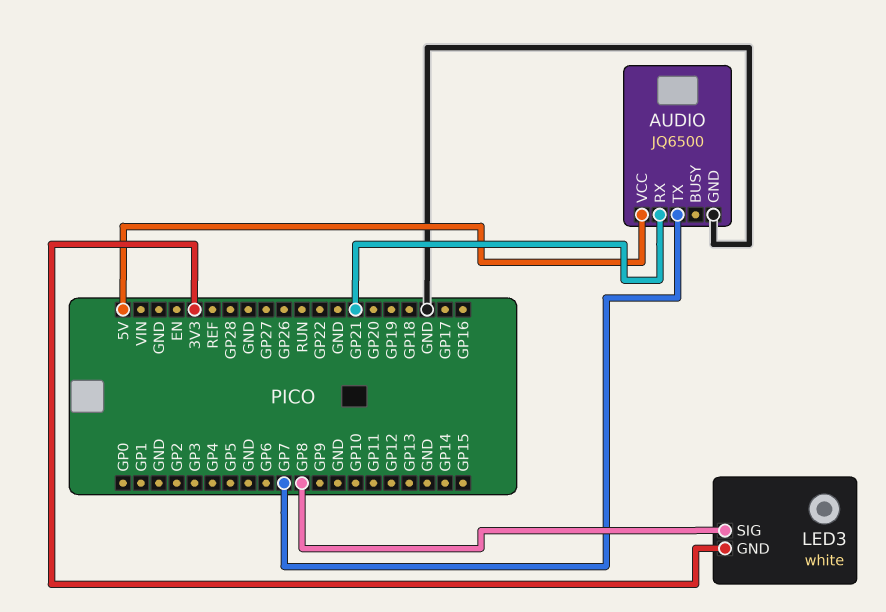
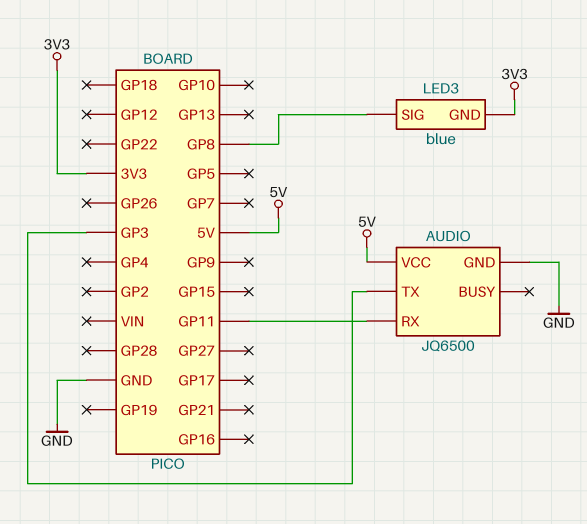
AUDIO pin RX: GP21 -> GP11
AUDIO pin TX: GP7 -> GP3
LED3: white -> blue

